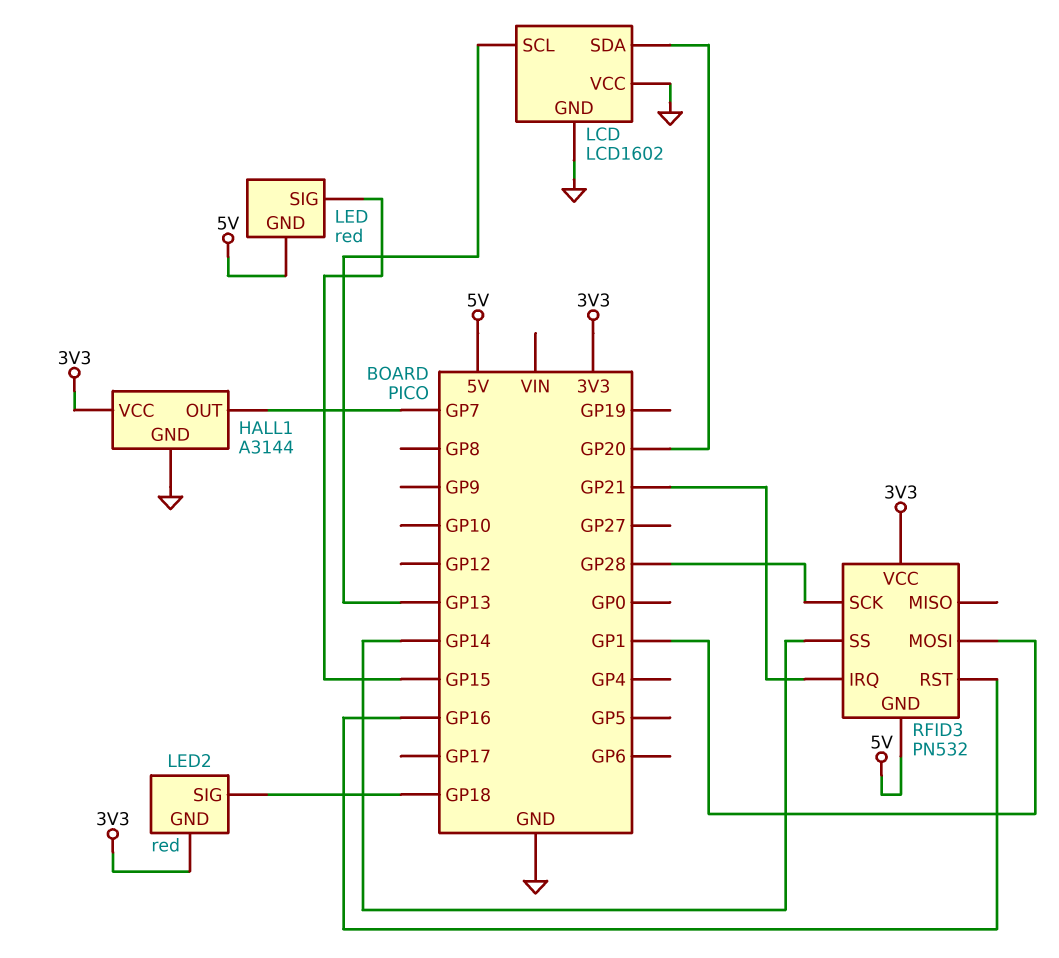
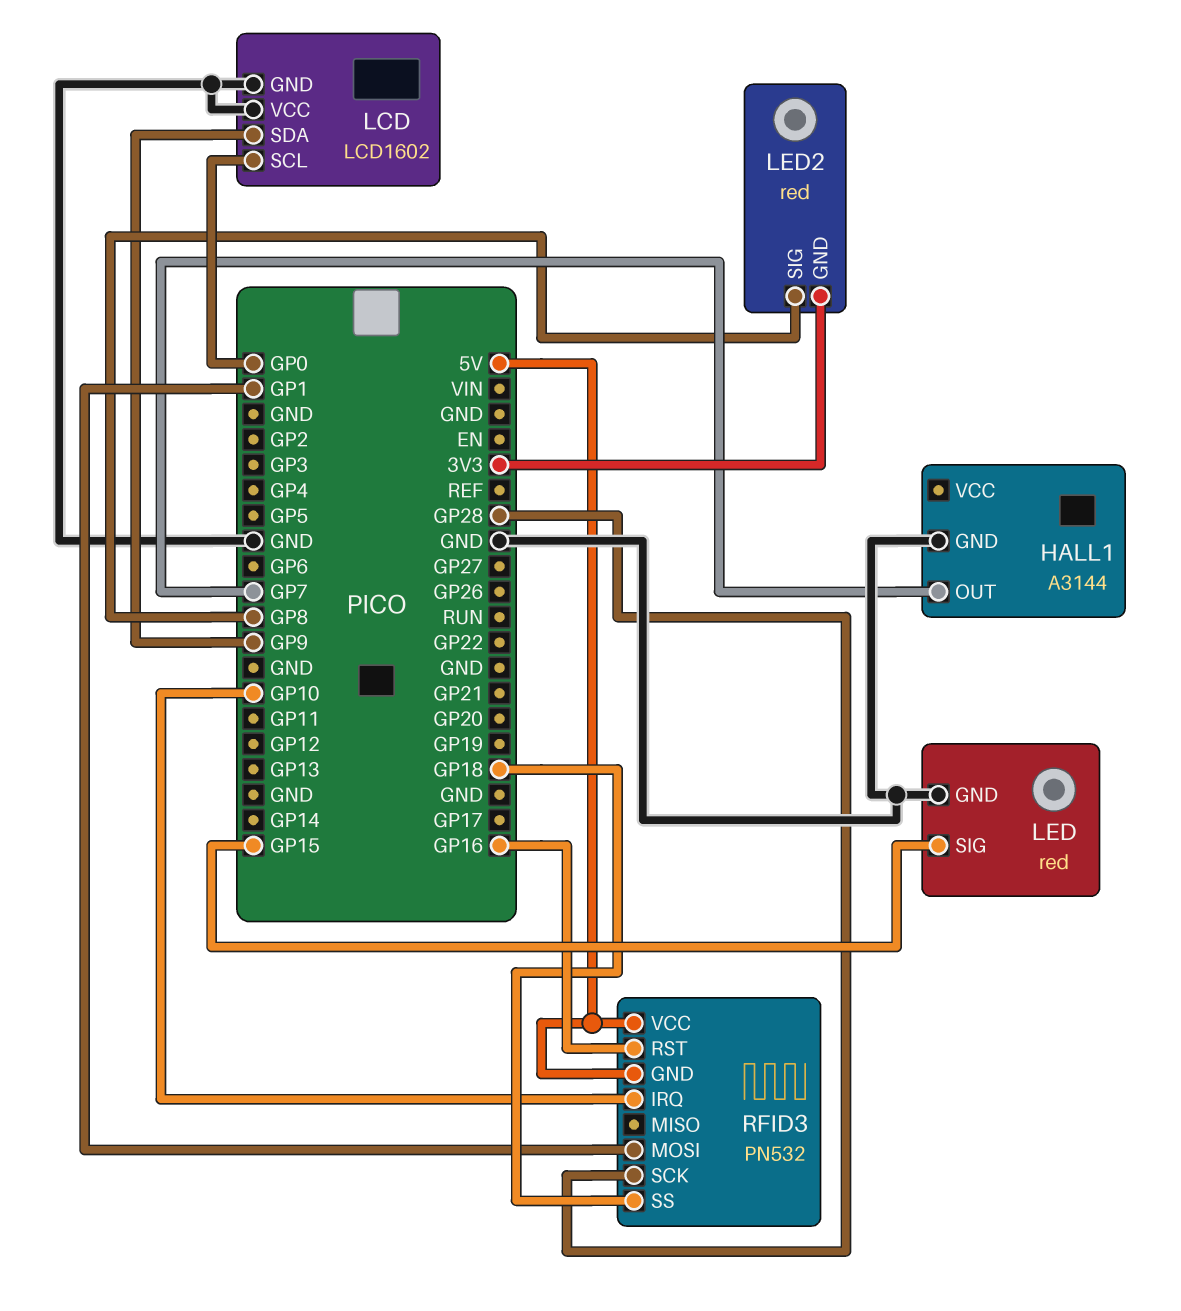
HALL1 pin VCC: 3V3 -> none
LCD pin SCL: GP13 -> GP0
LCD pin SDA: GP20 -> GP9
LED pin GND: 5V -> GND
LED2 pin SIG: GP18 -> GP8
RFID3 pin IRQ: GP21 -> GP10
RFID3 pin SS: GP14 -> GP18
RFID3 pin VCC: 3V3 -> 5V

